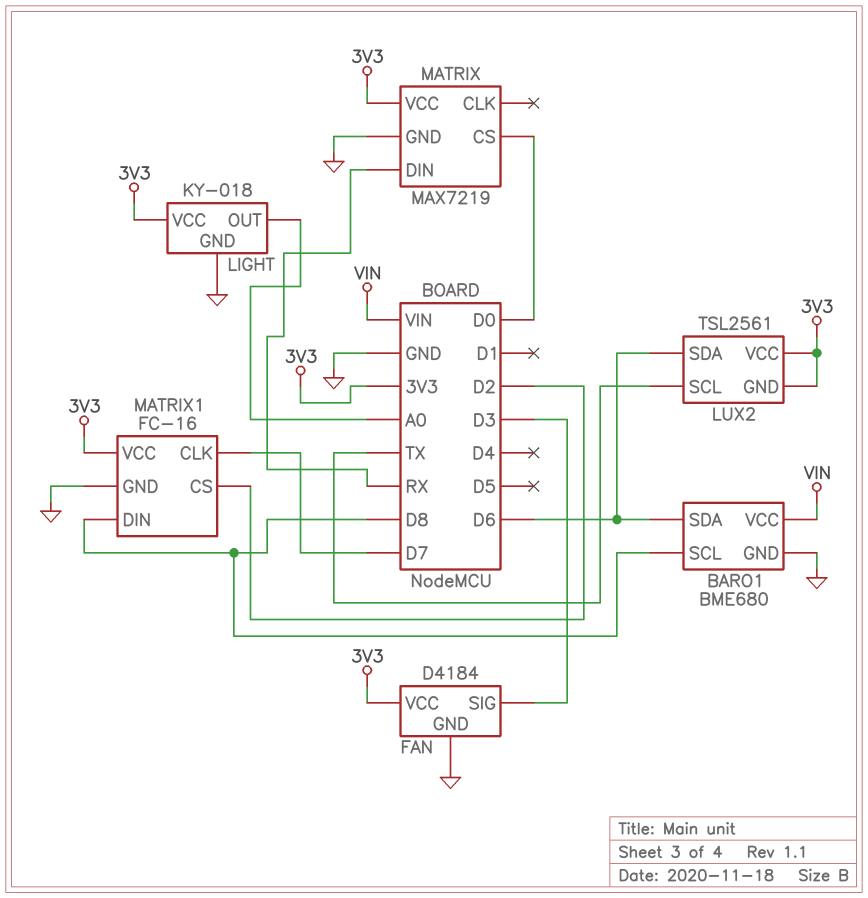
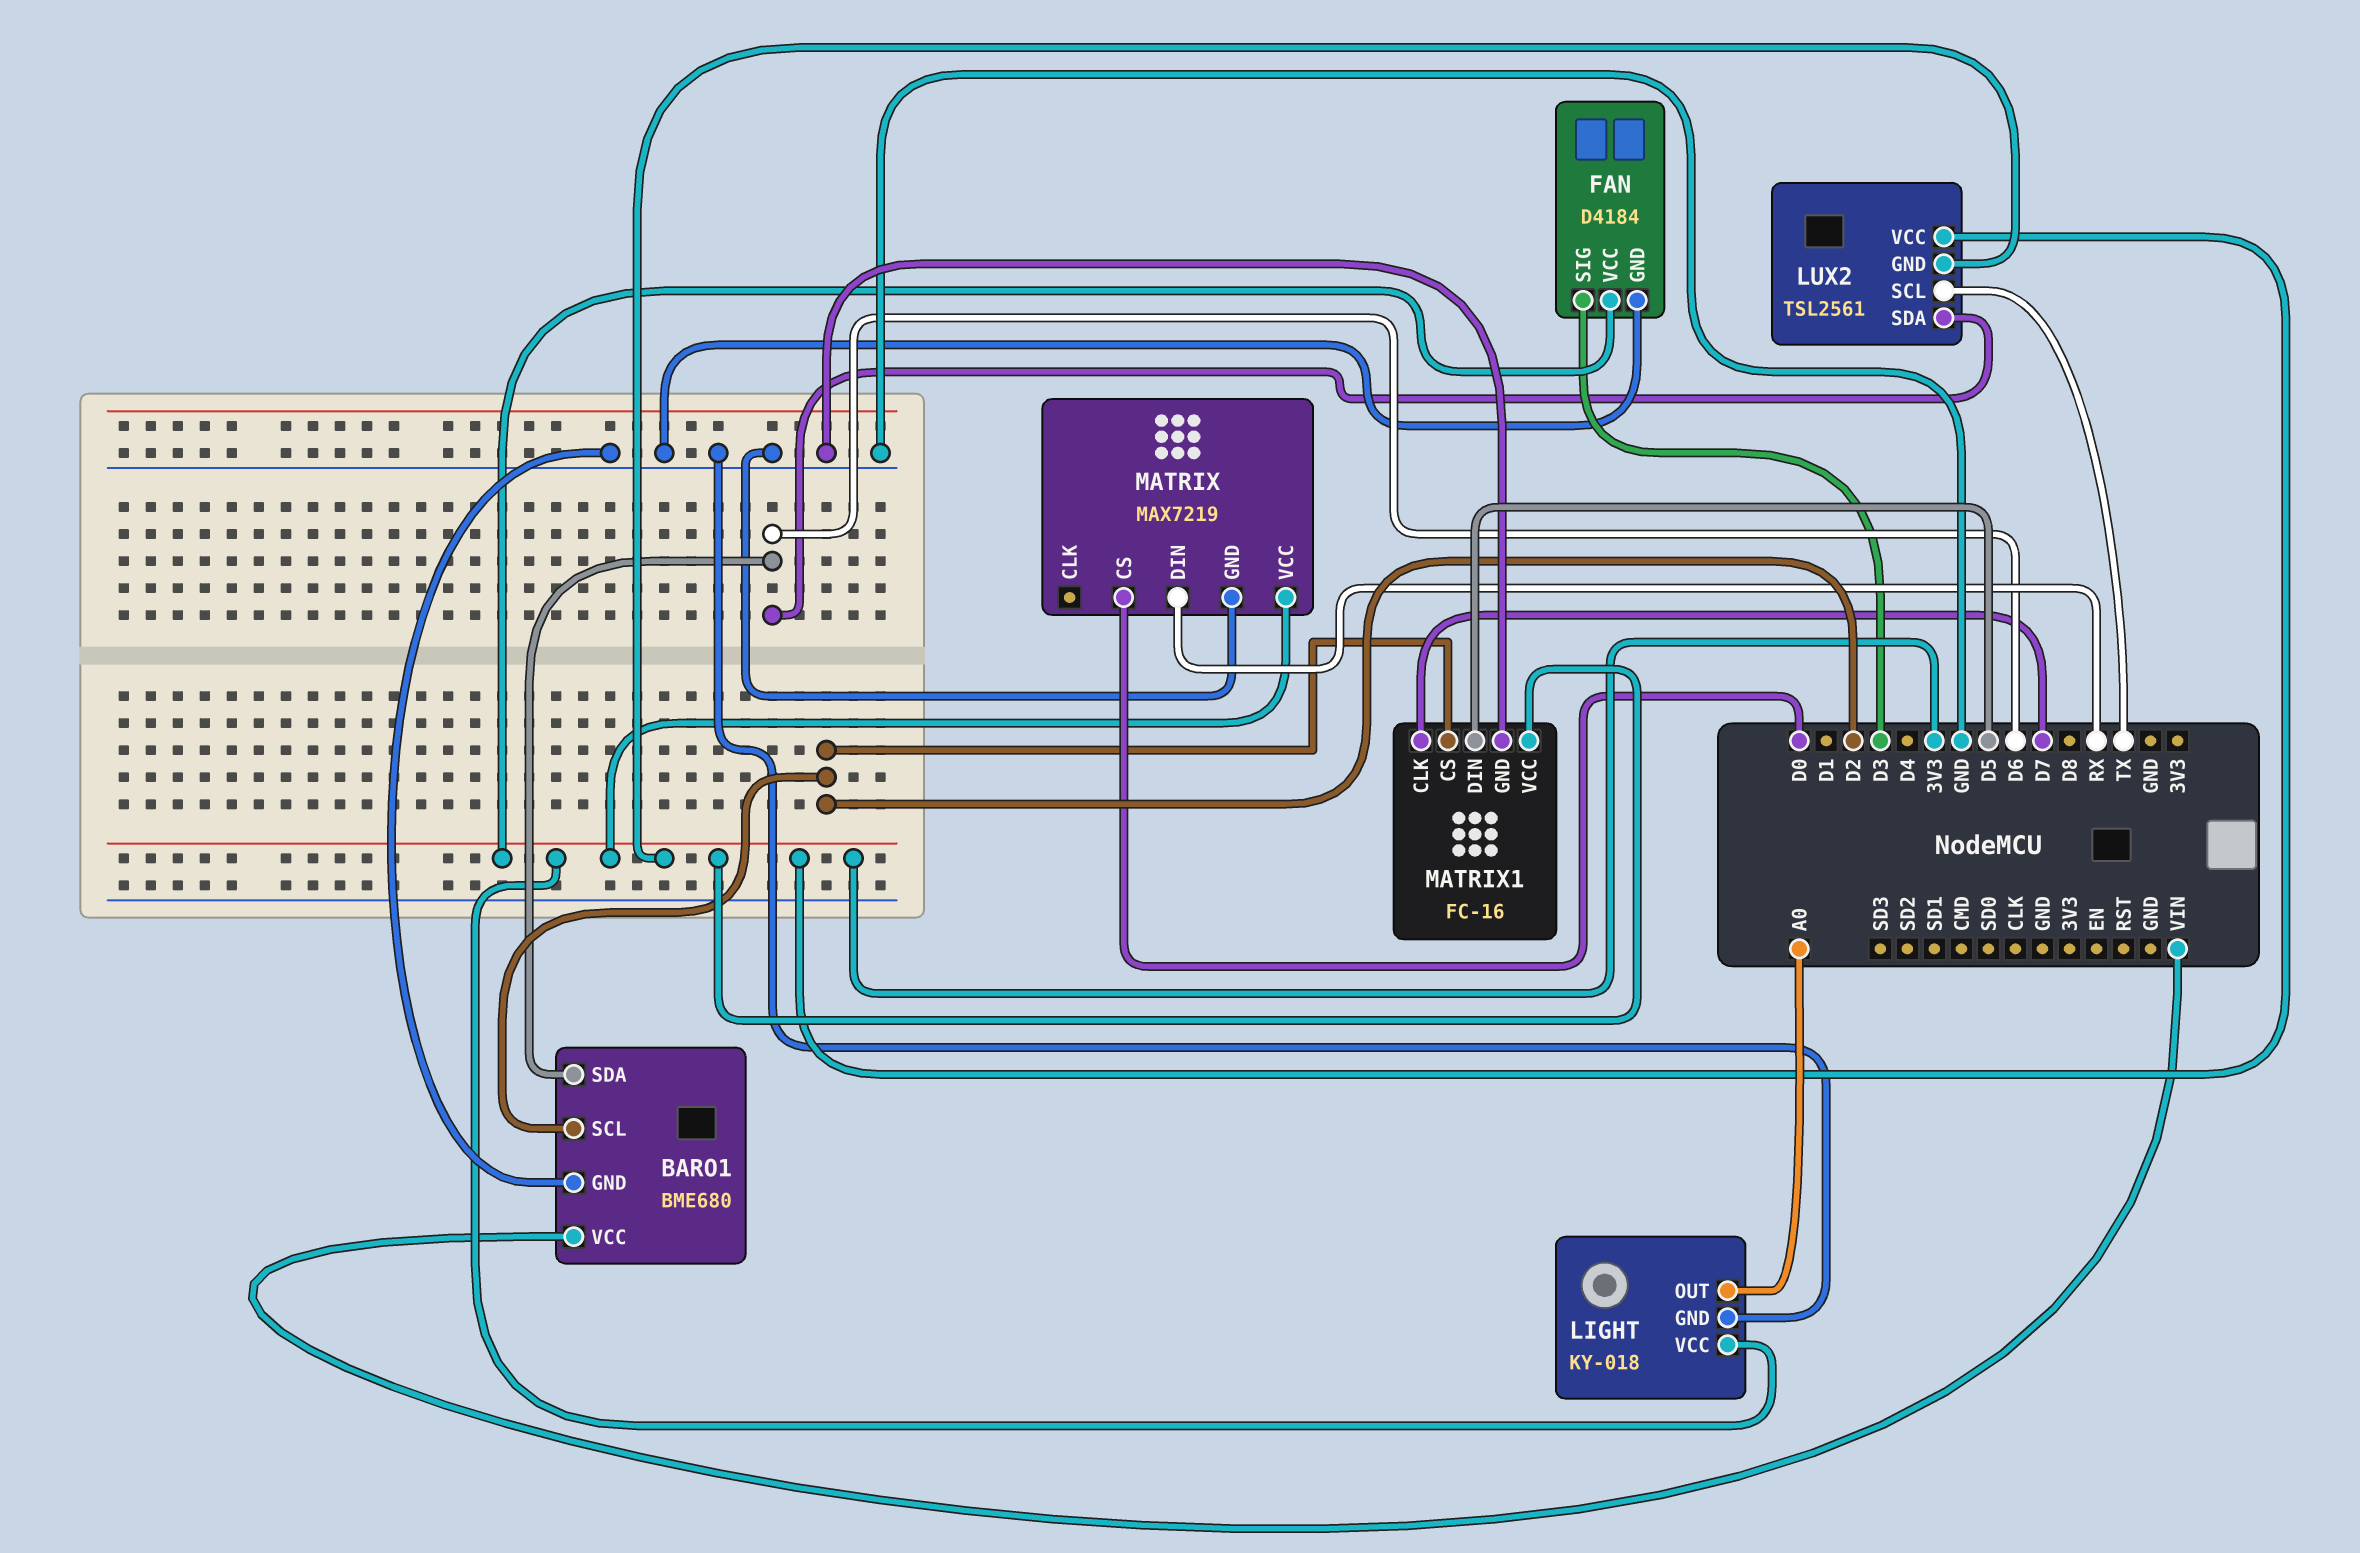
BARO1 pin SCL: D8 -> D2
MATRIX1 pin DIN: D8 -> D5

